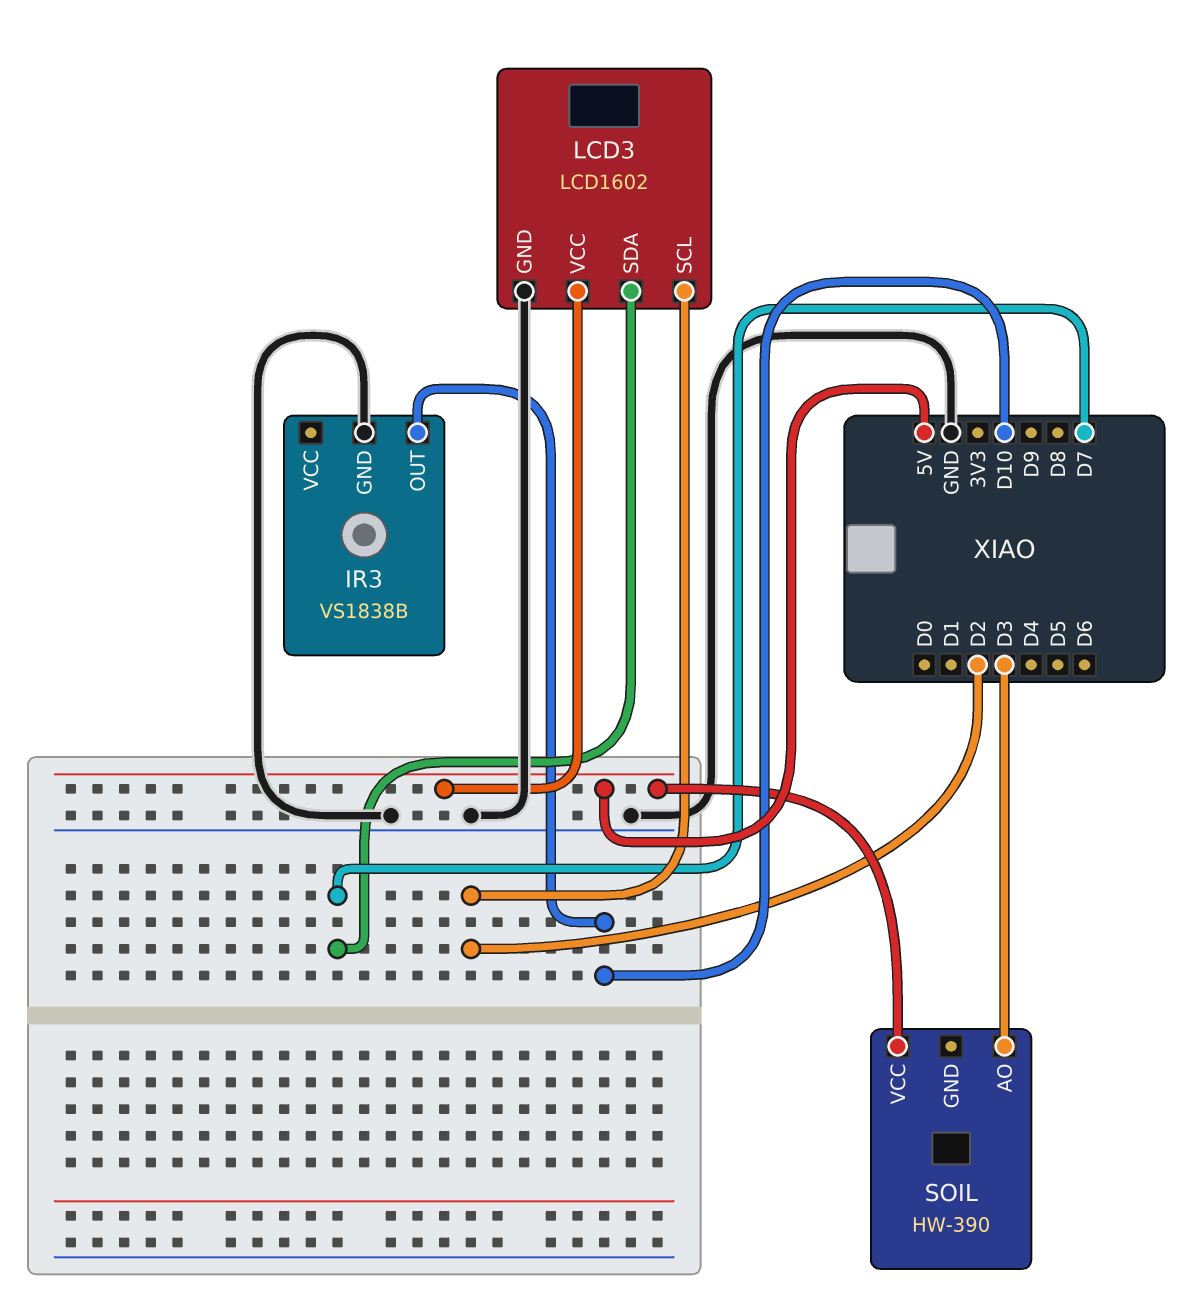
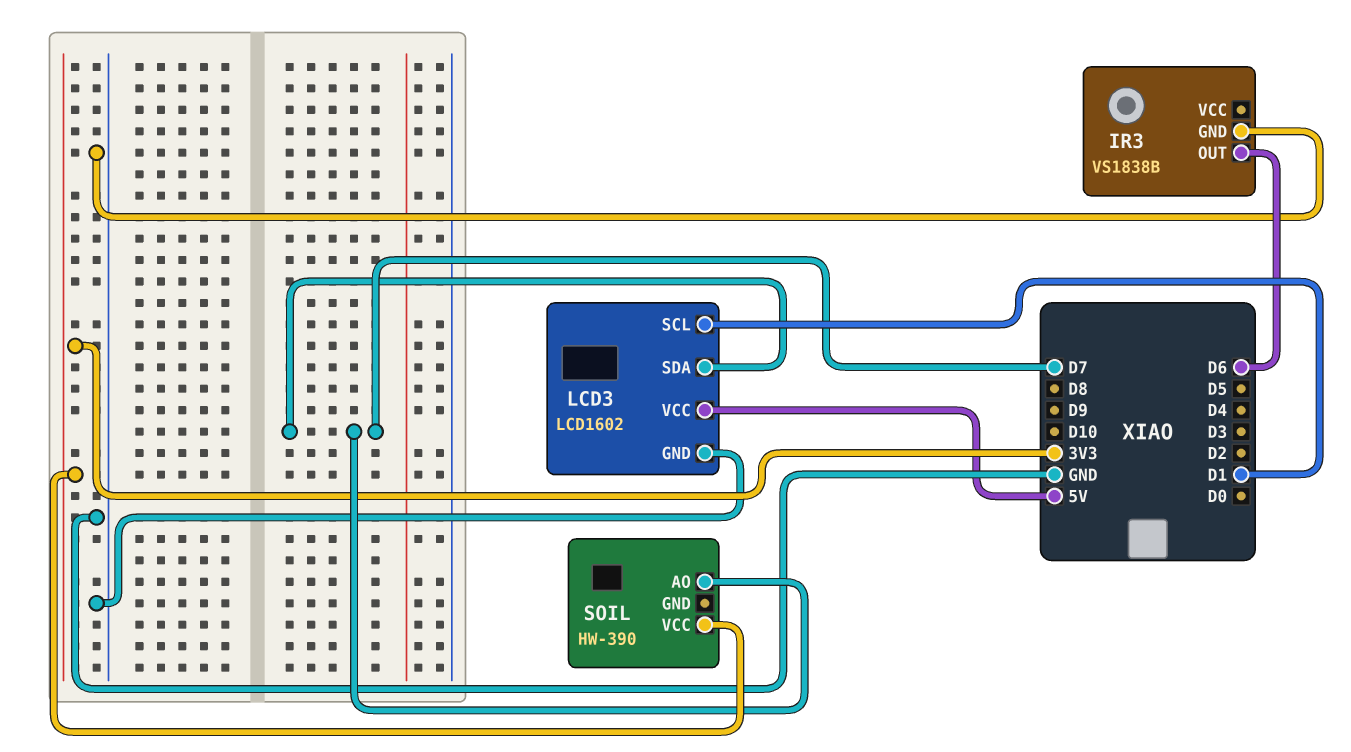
IR3 pin OUT: D10 -> D6
LCD3 pin SCL: D2 -> D1
SOIL pin AO: D3 -> D7
SOIL pin VCC: 5V -> 3V3

